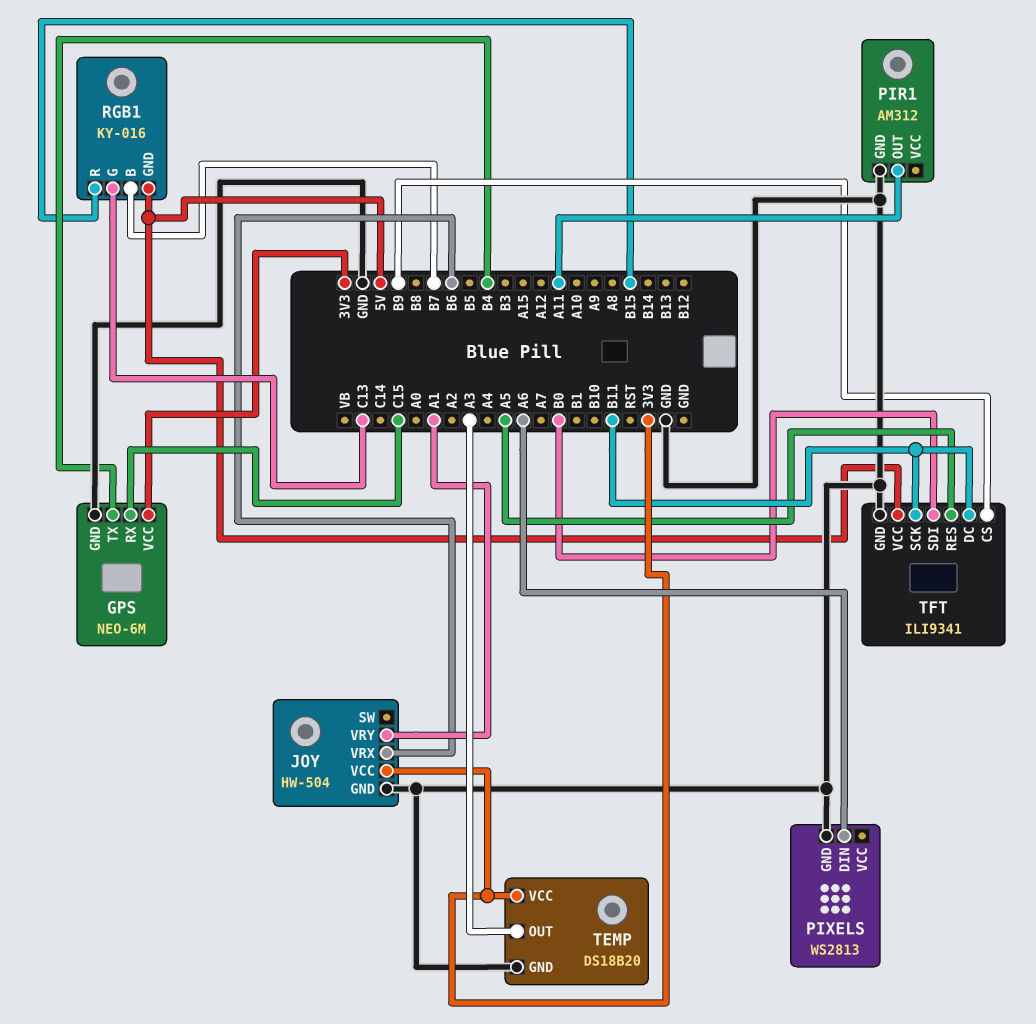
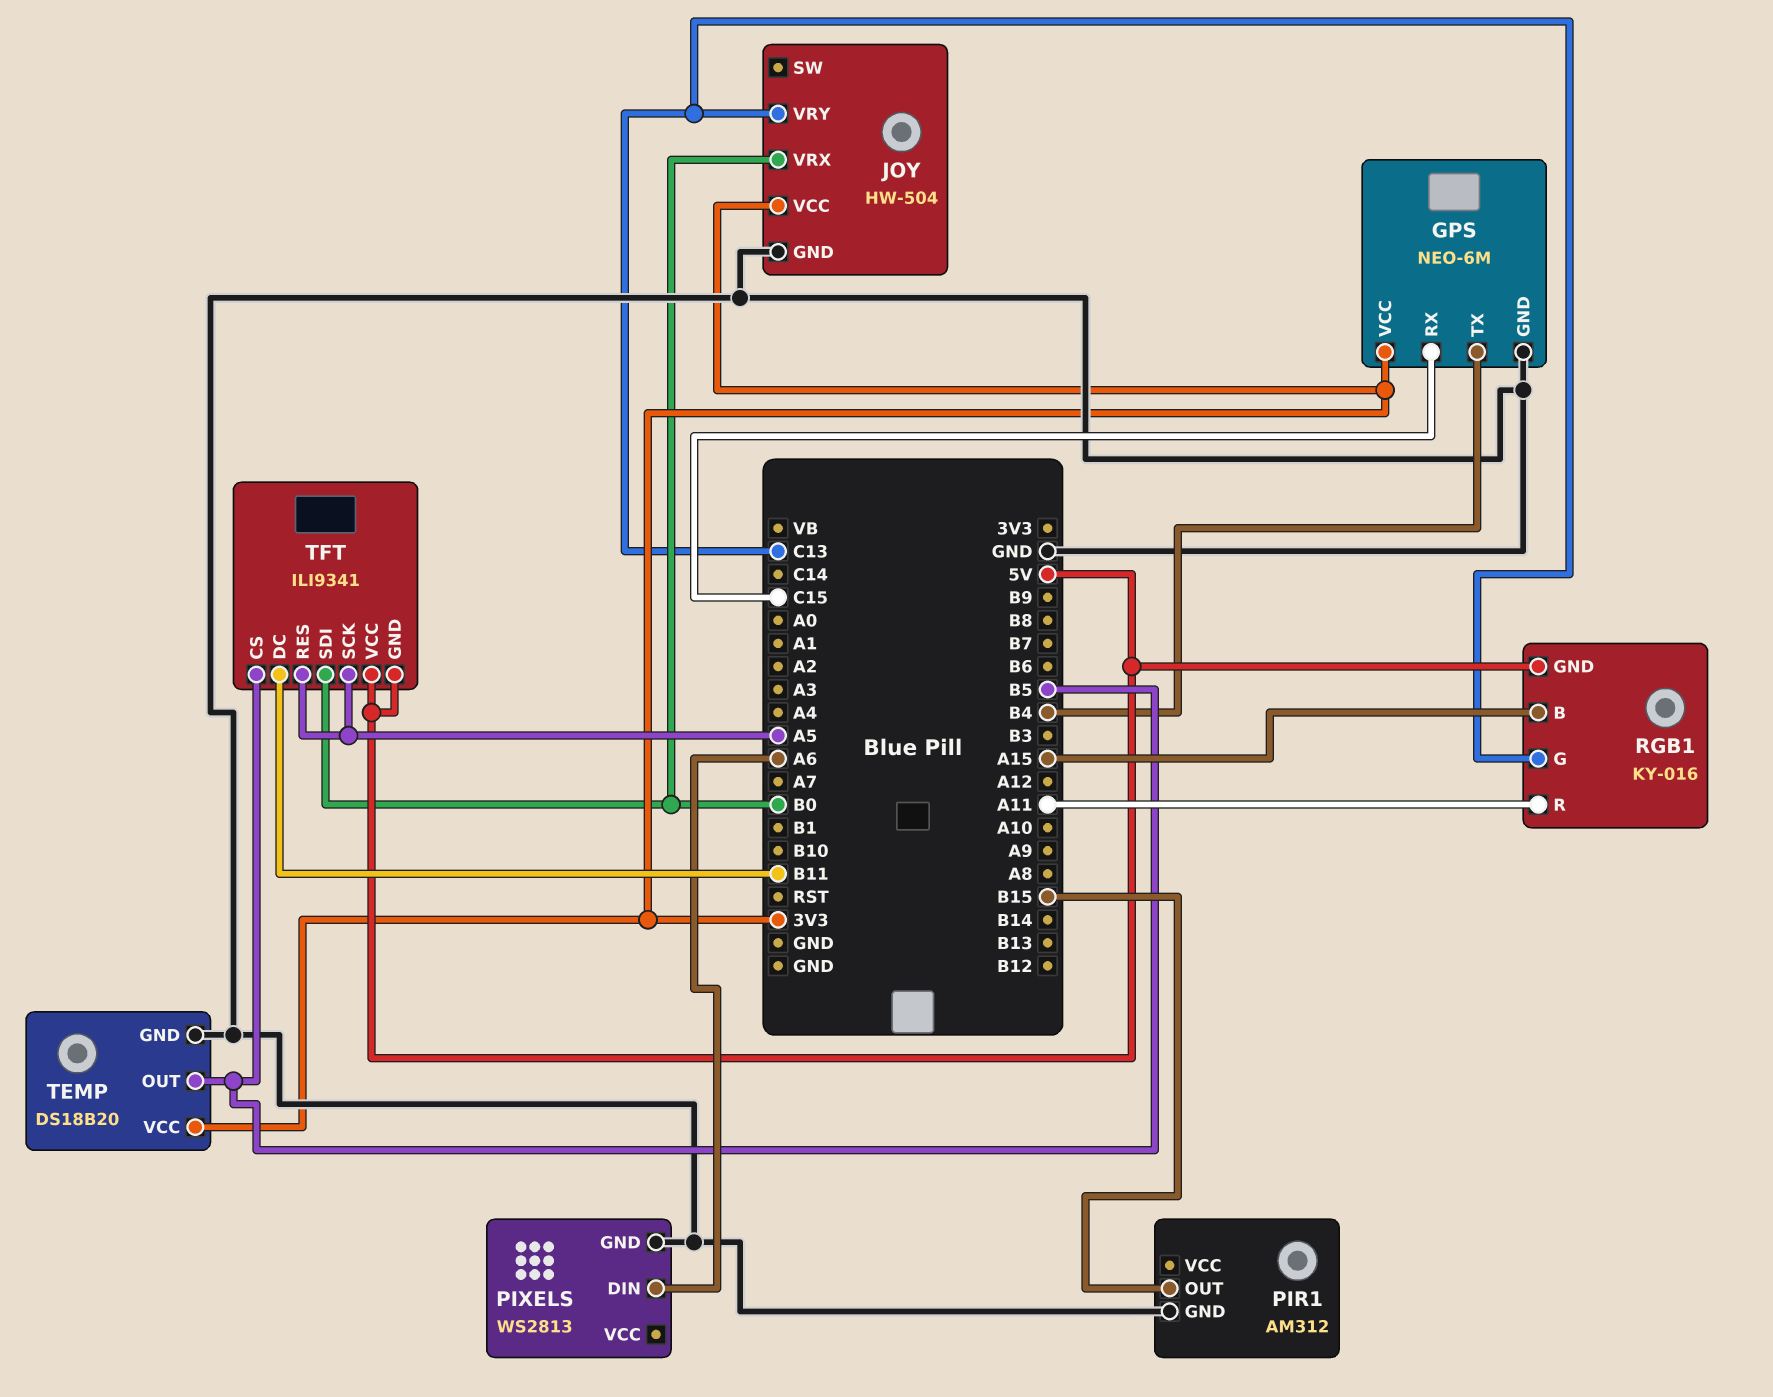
JOY pin VRX: B6 -> B0
JOY pin VRY: A1 -> C13
PIR1 pin OUT: A11 -> B15
RGB1 pin B: B7 -> A15
RGB1 pin R: B15 -> A11
TEMP pin OUT: A3 -> B5
TFT pin CS: B9 -> B5
TFT pin GND: GND -> 5V
TFT pin SCK: B11 -> A5

